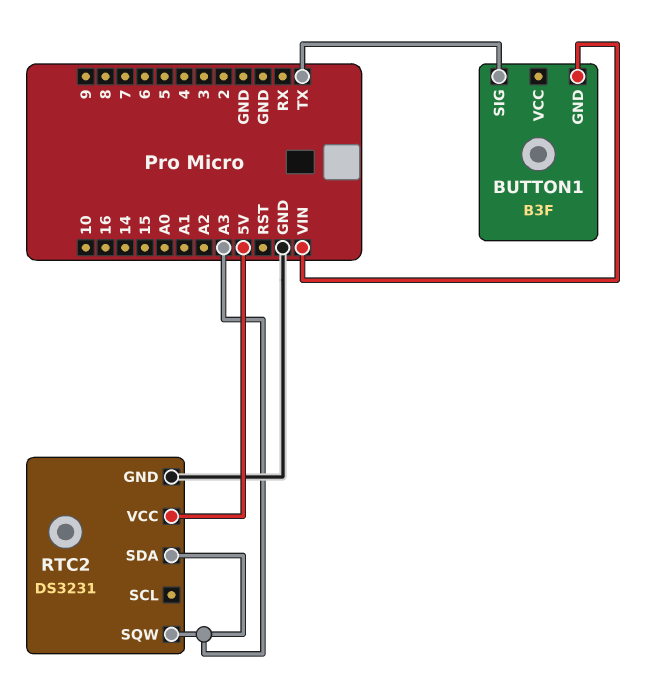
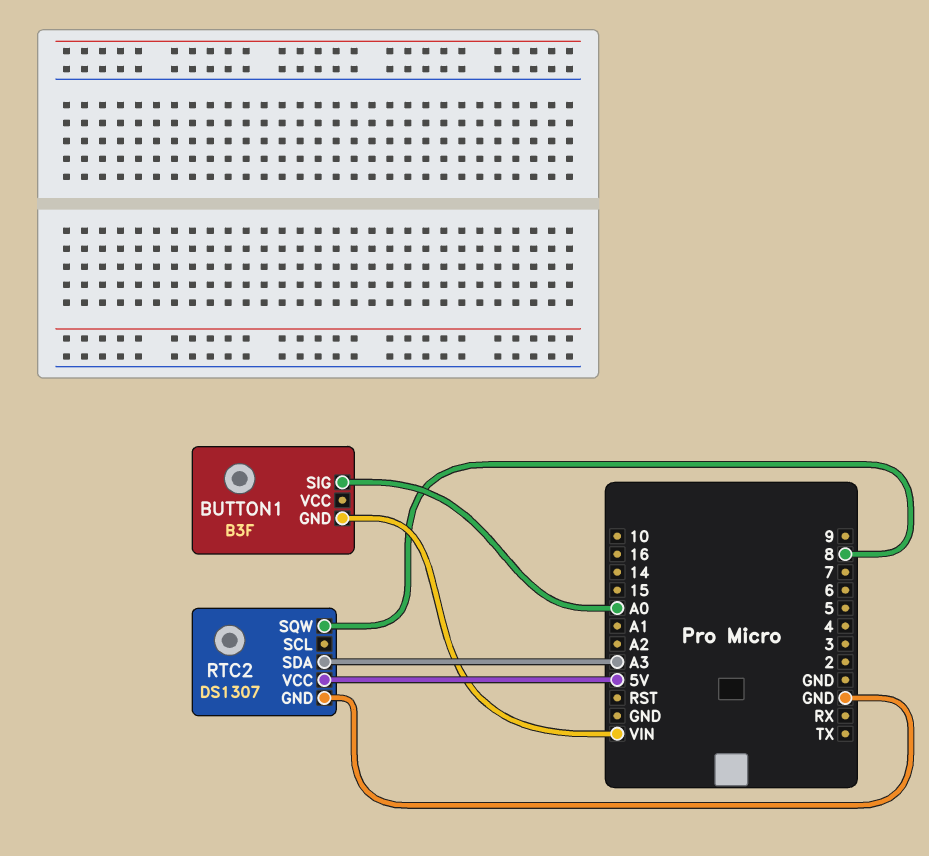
BUTTON1 pin SIG: TX -> A0
RTC2: DS3231 -> DS1307
RTC2 pin SQW: A3 -> 8

